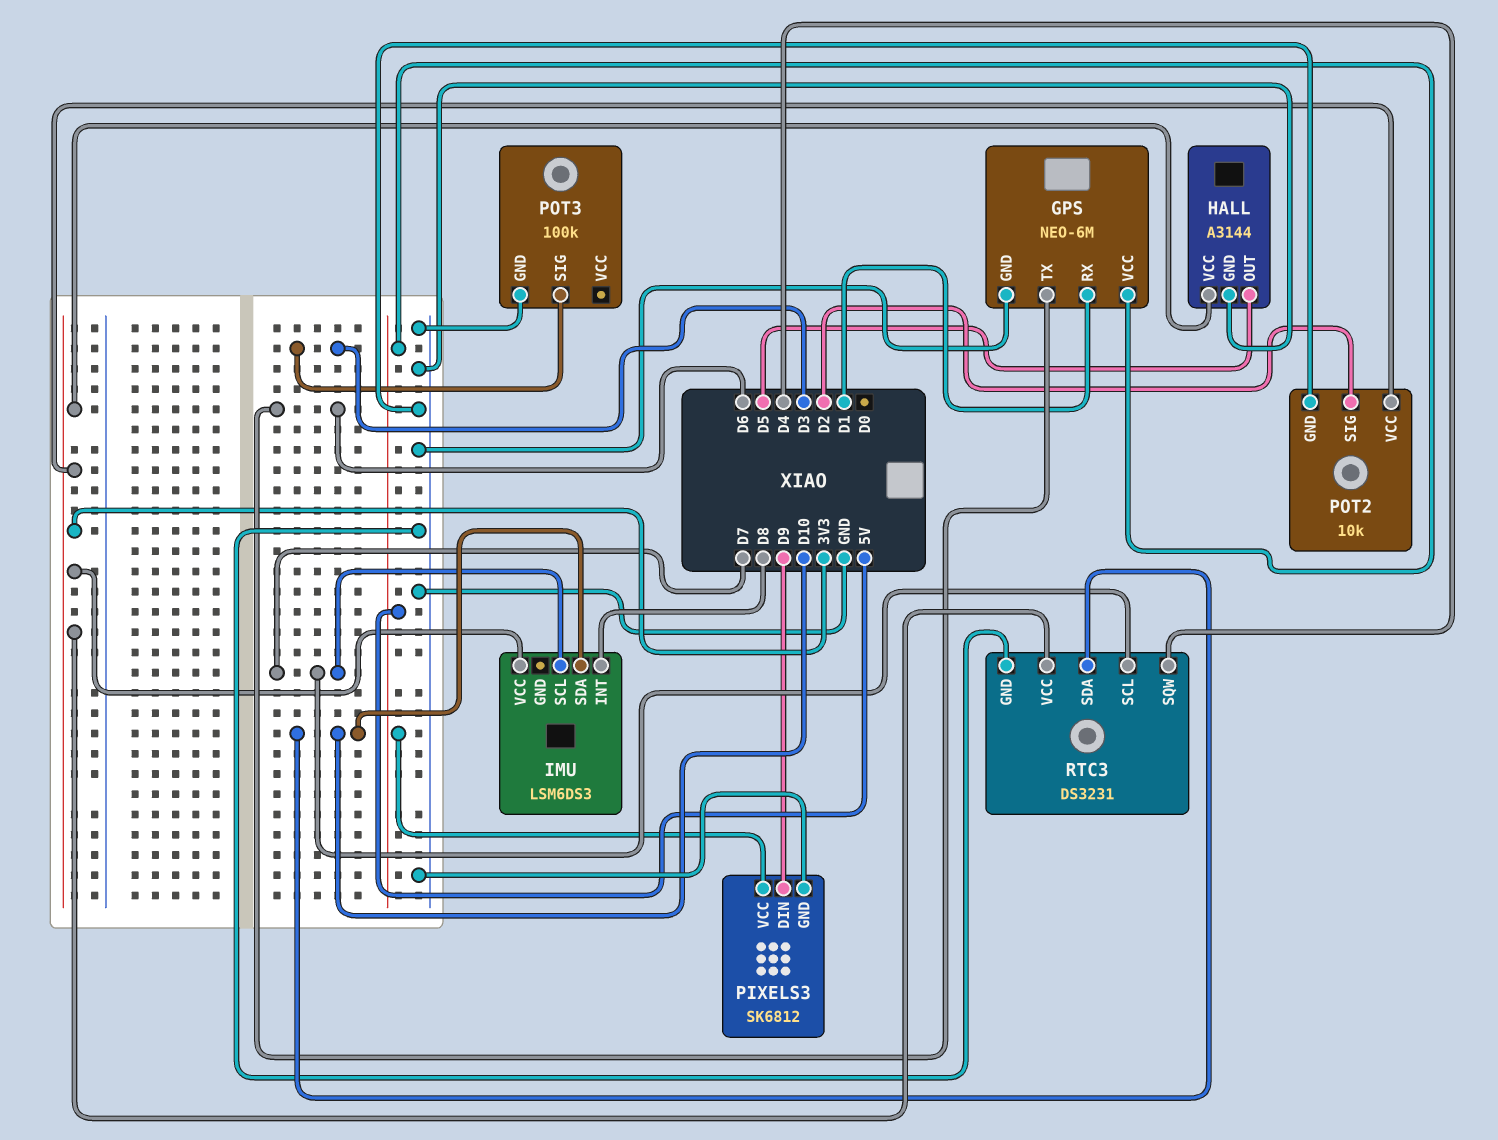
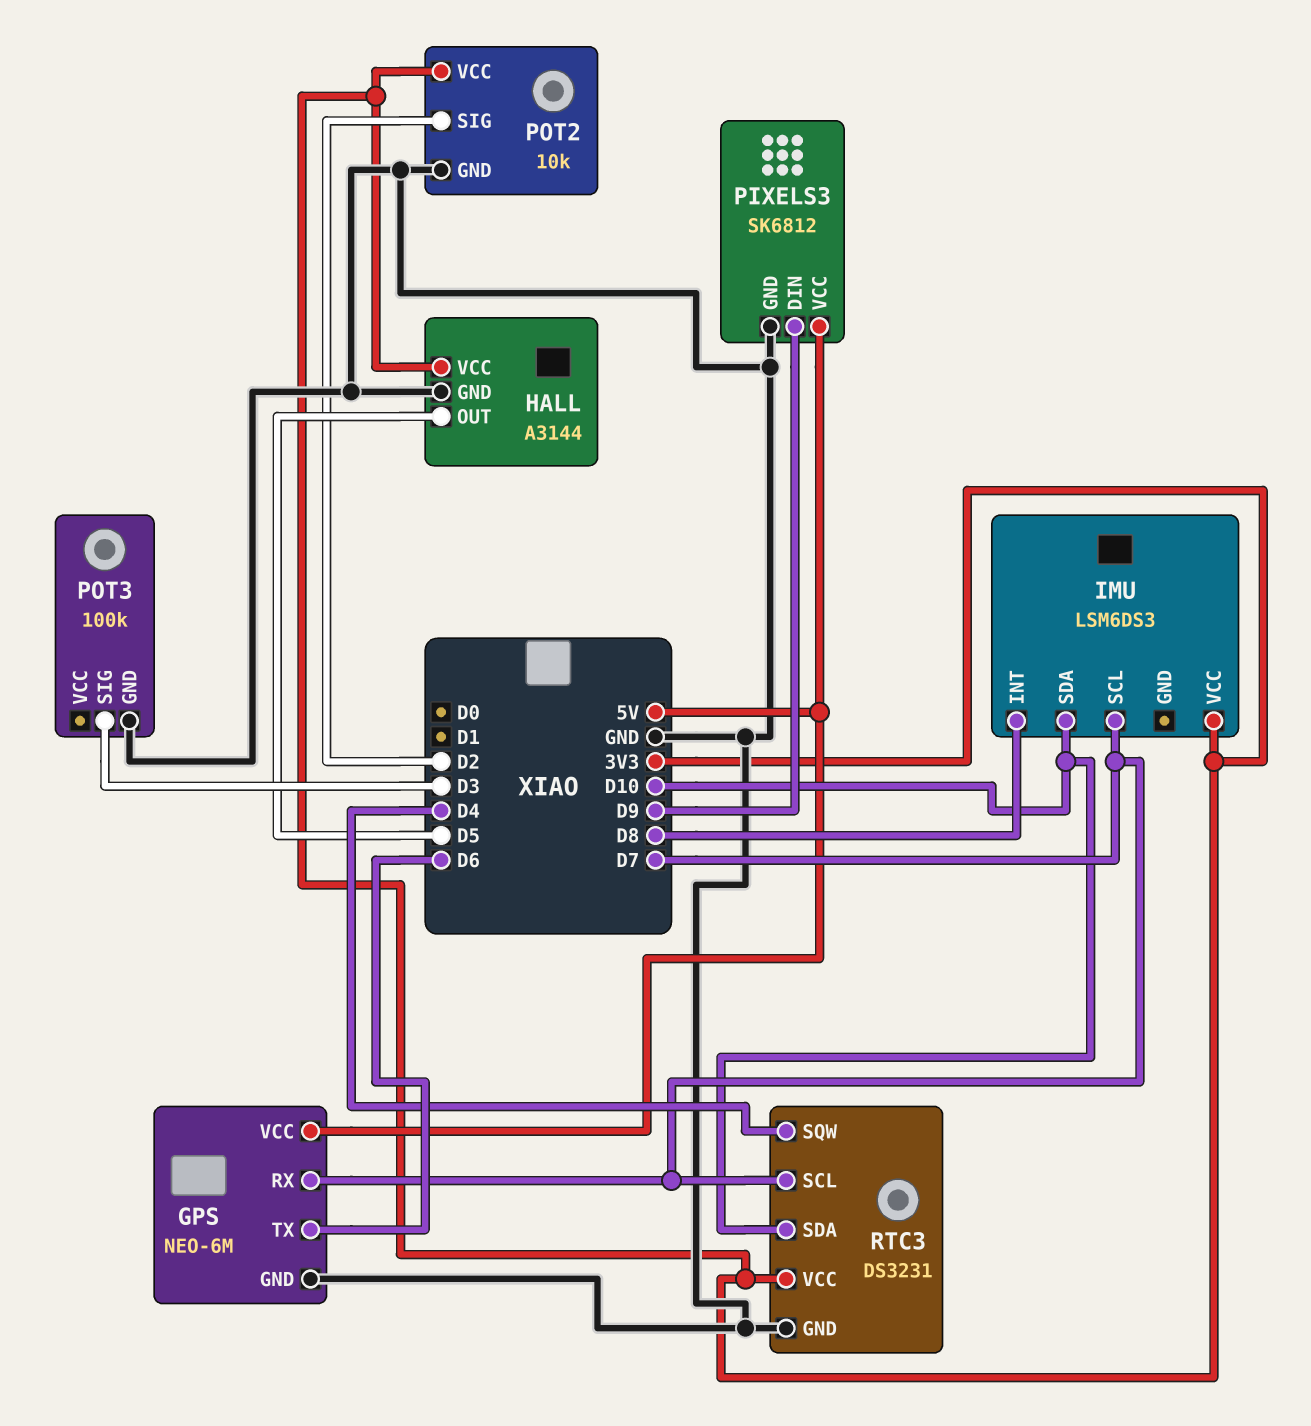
GPS pin RX: D1 -> D7

